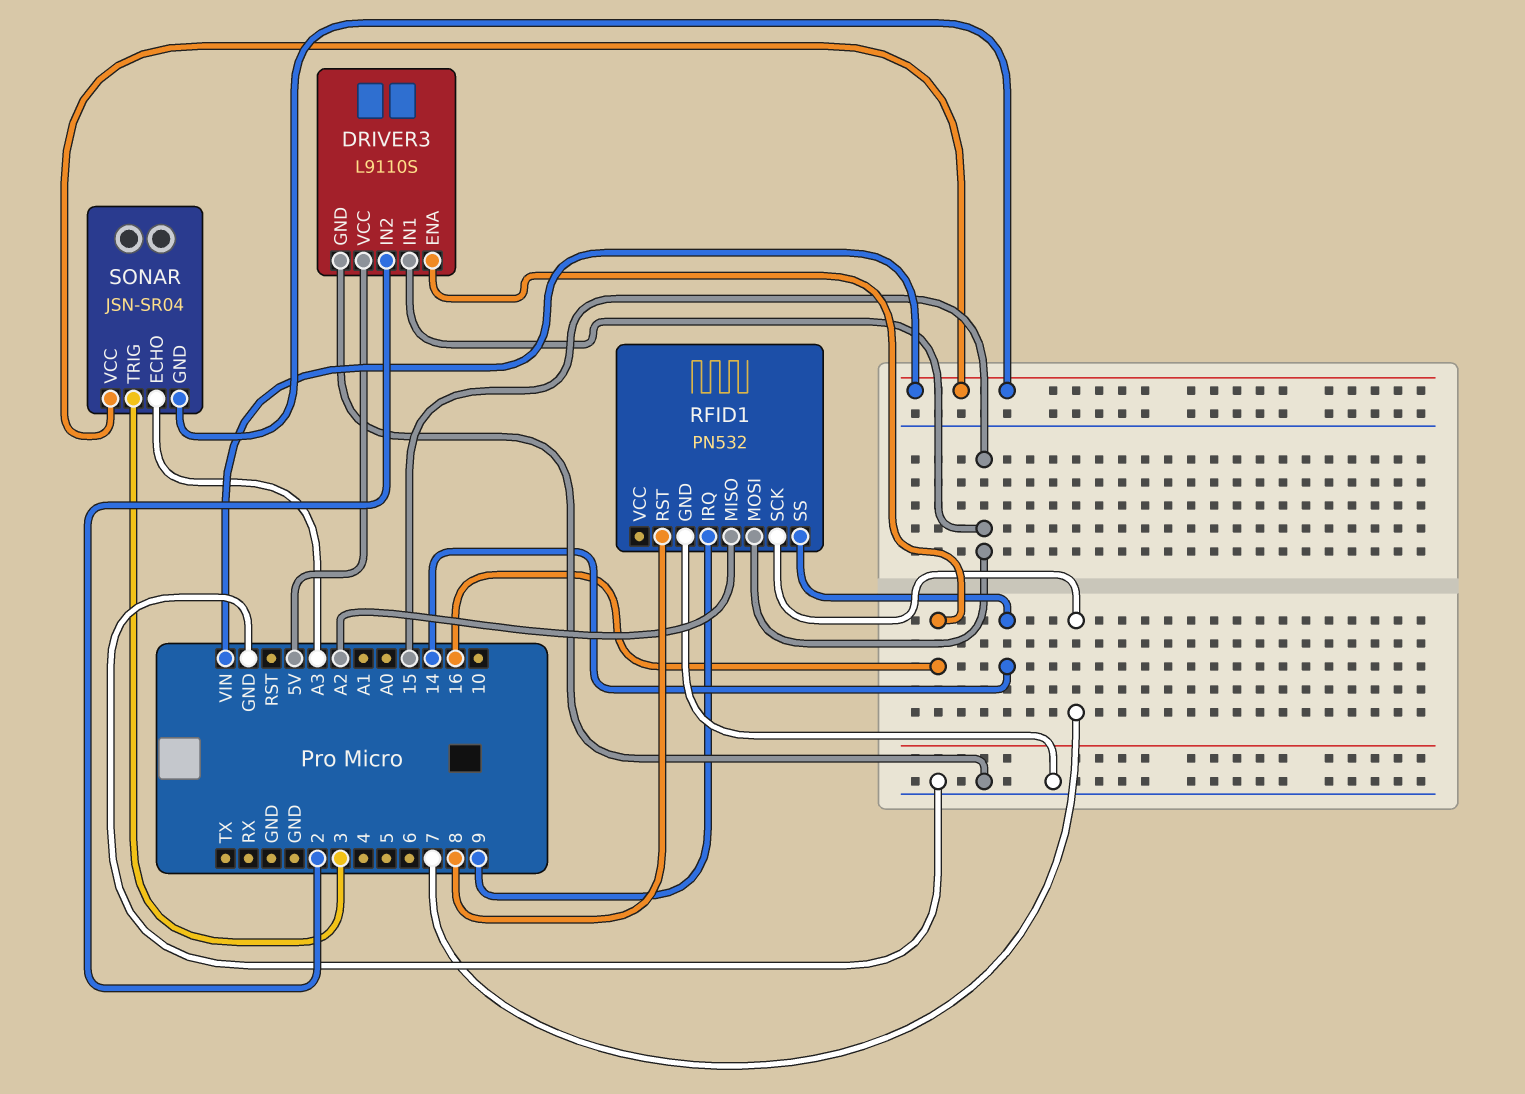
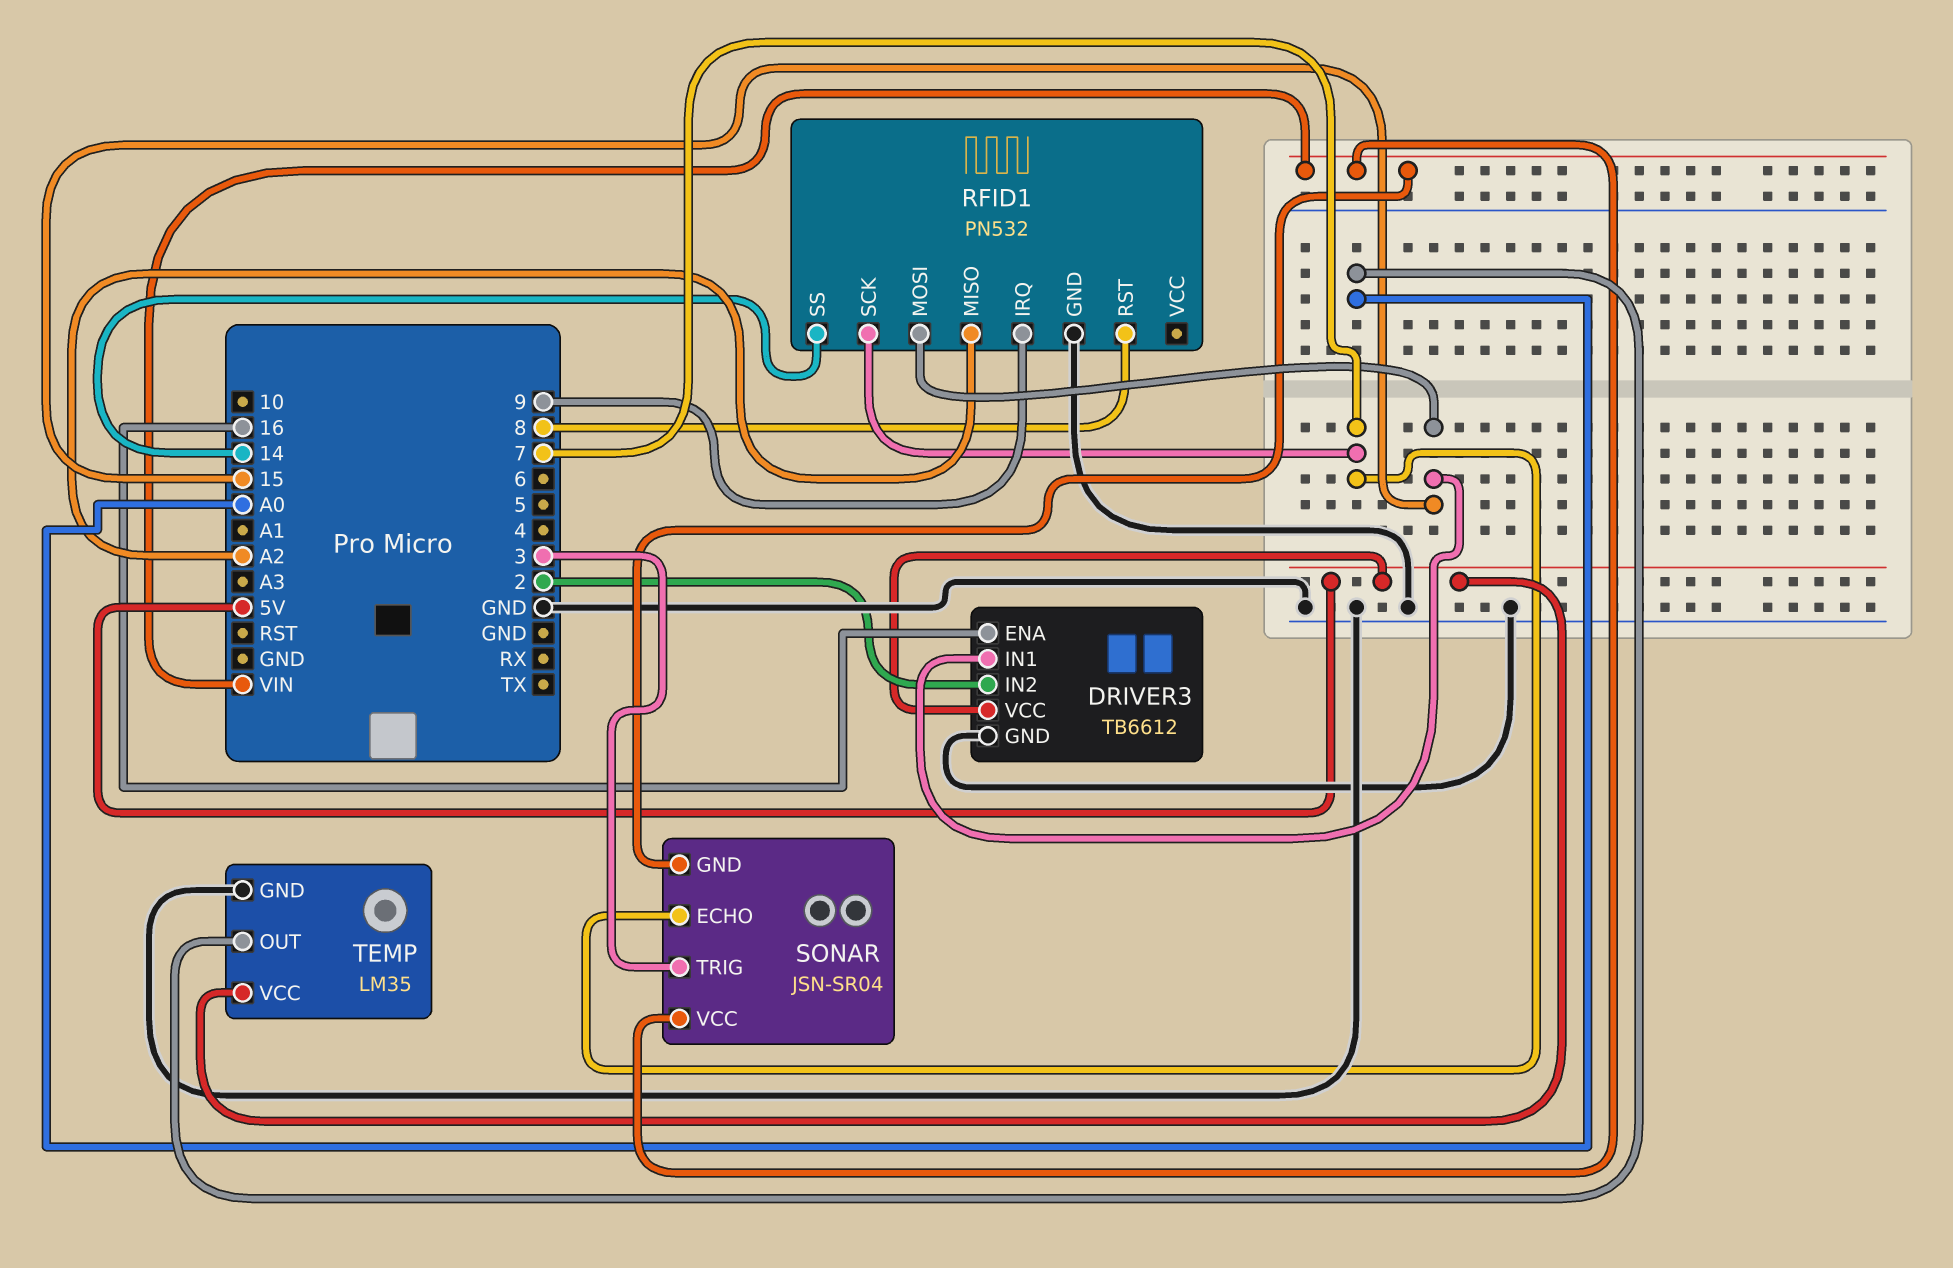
DRIVER3: L9110S -> TB6612
SONAR pin ECHO: A3 -> 7
TEMP: none -> LM35
TEMP pin GND: none -> GND
TEMP pin OUT: none -> A0
TEMP pin VCC: none -> 5V

